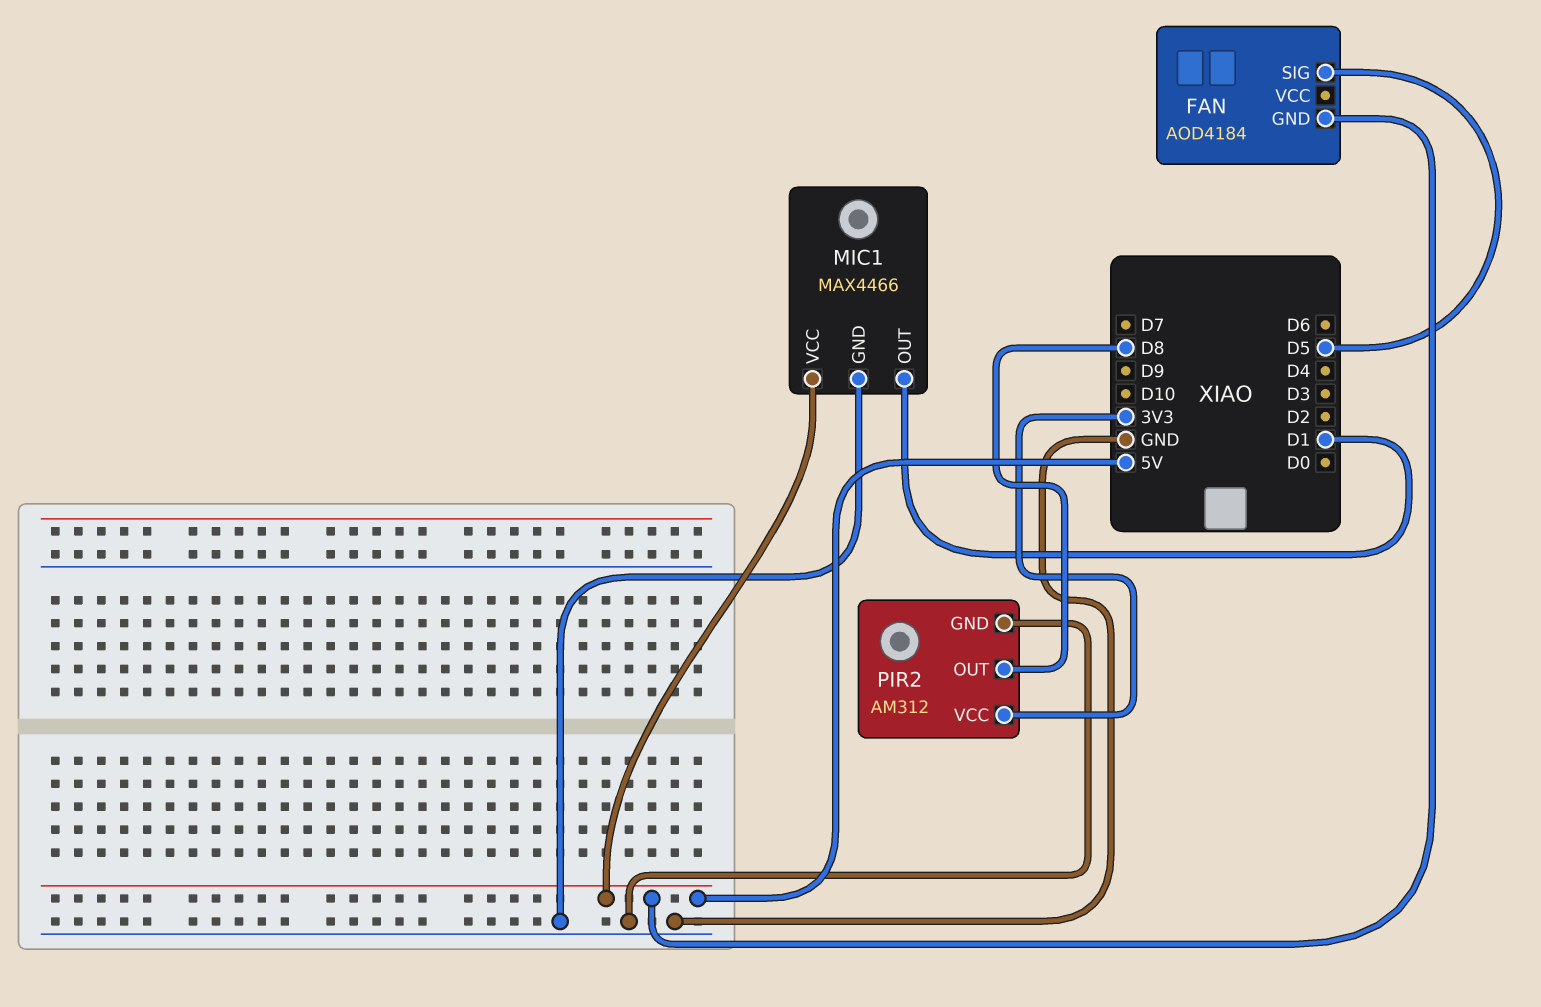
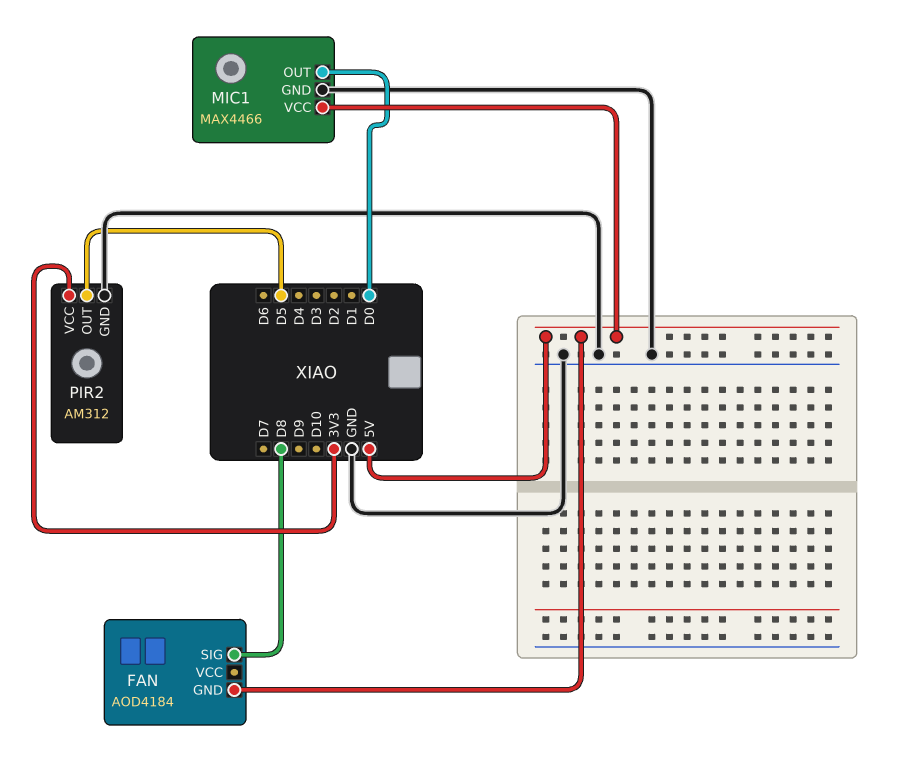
FAN pin SIG: D5 -> D8
MIC1 pin OUT: D1 -> D0
PIR2 pin OUT: D8 -> D5

